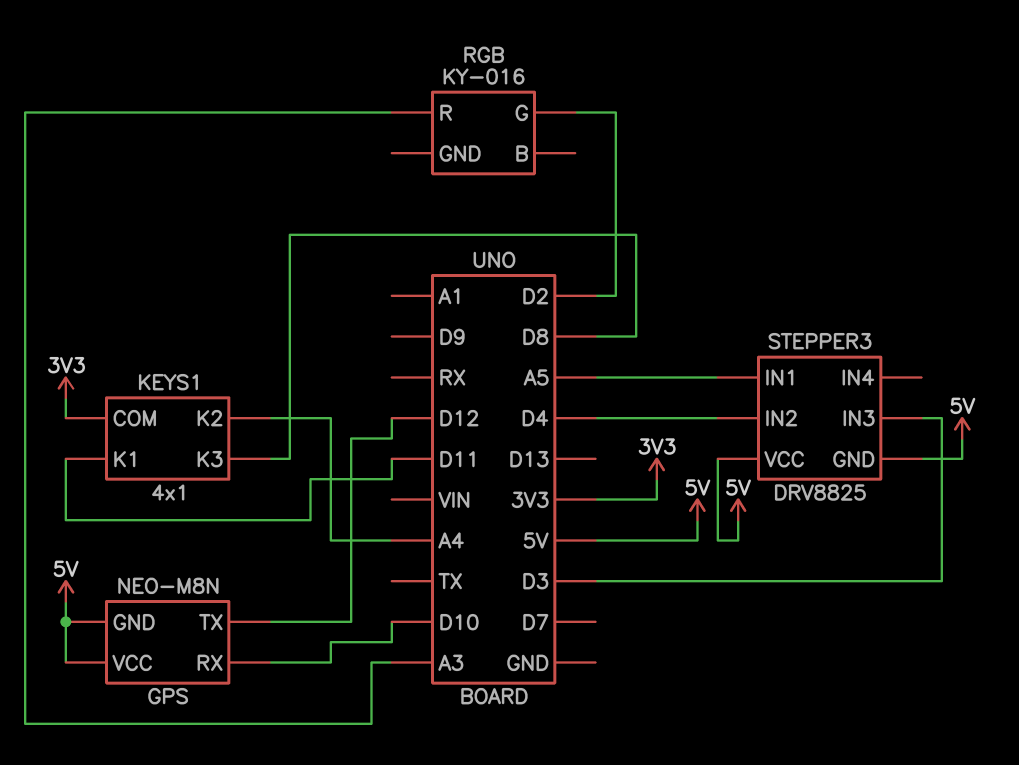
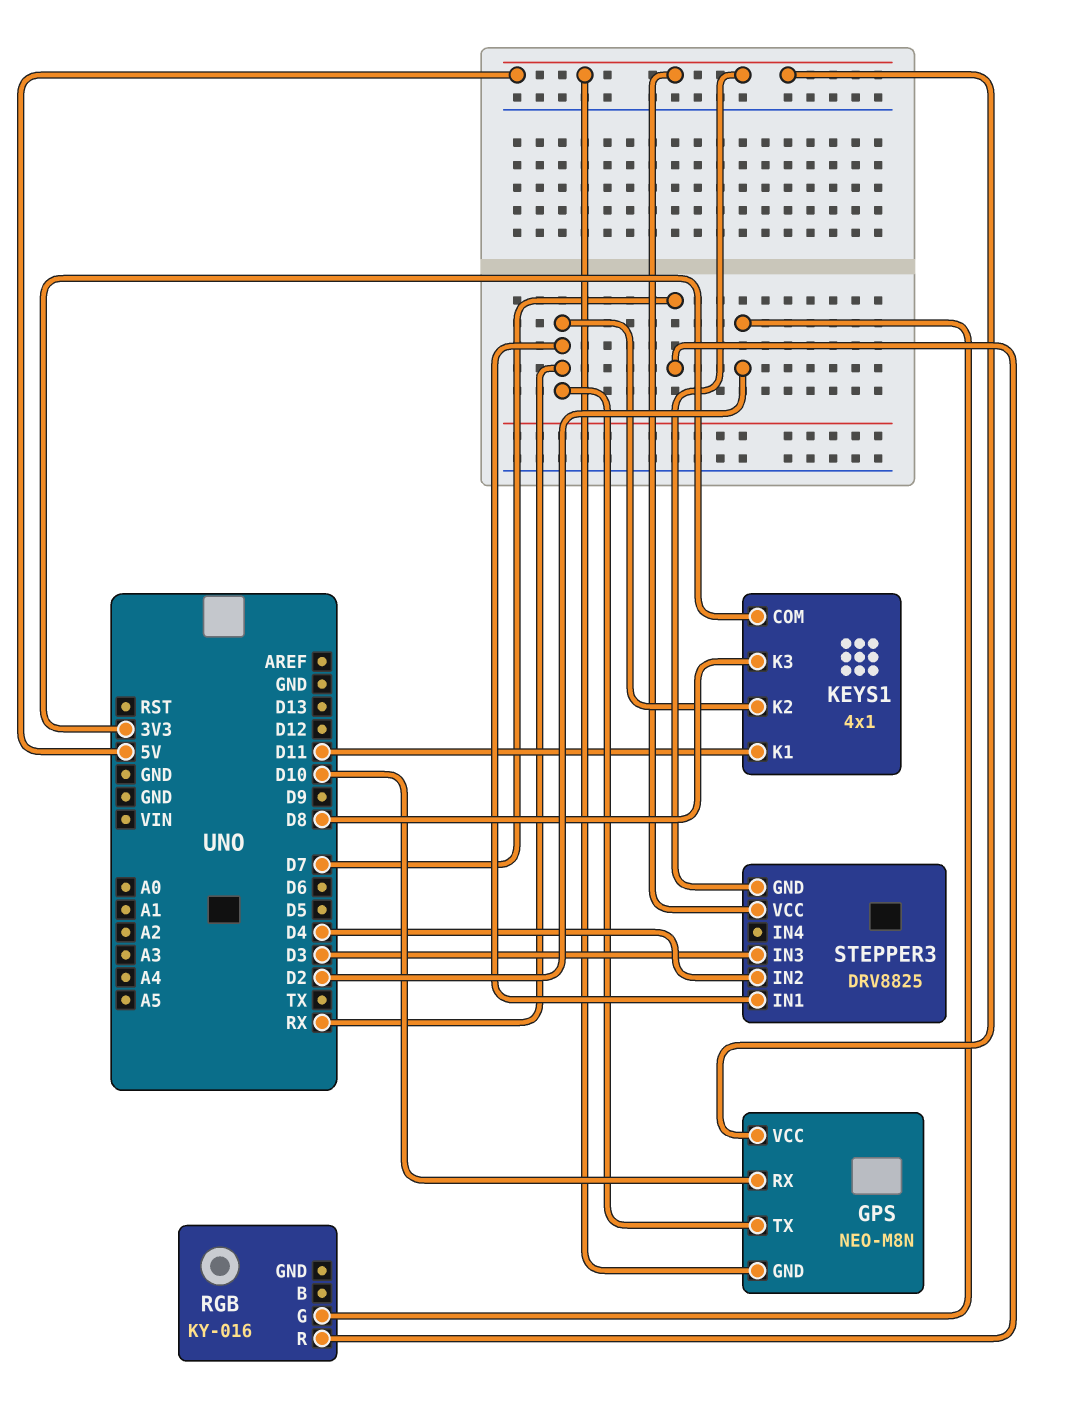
GPS pin TX: D12 -> RX
KEYS1 pin K2: A4 -> RX
RGB pin R: A3 -> D7
STEPPER3 pin IN1: A5 -> RX

